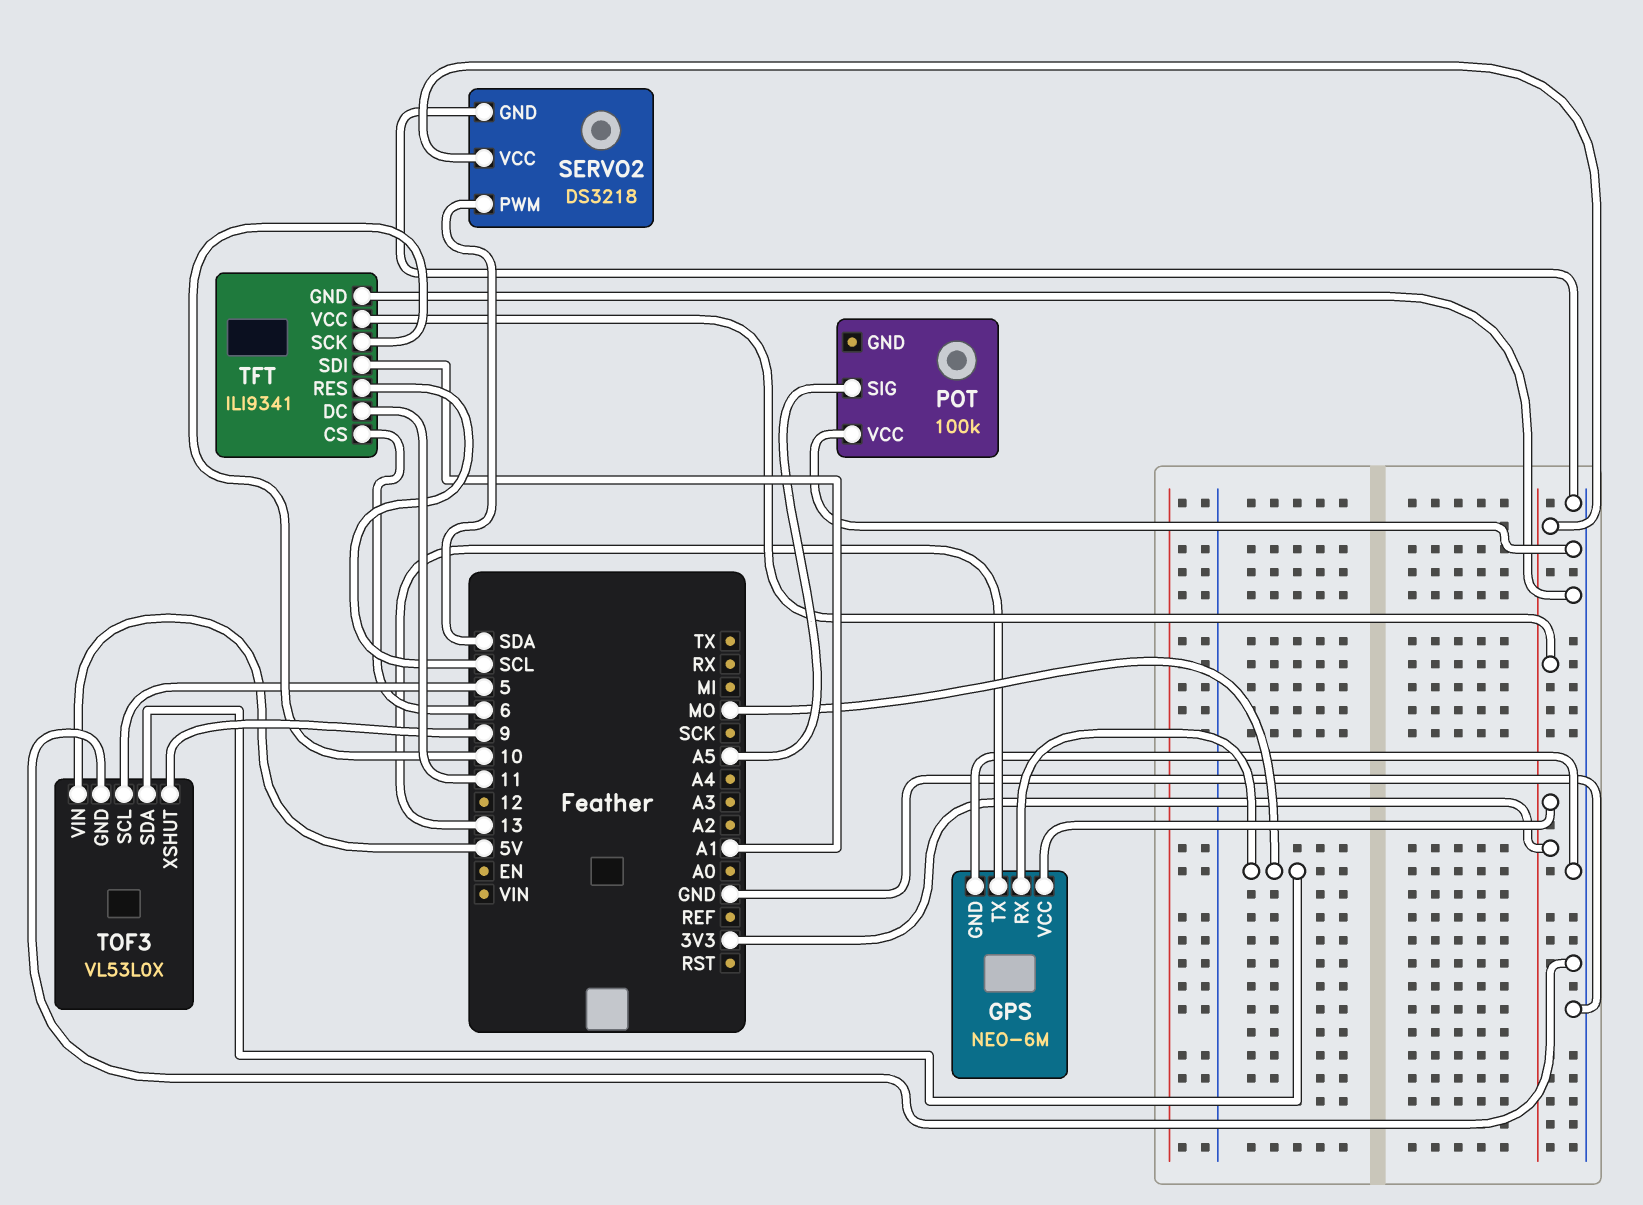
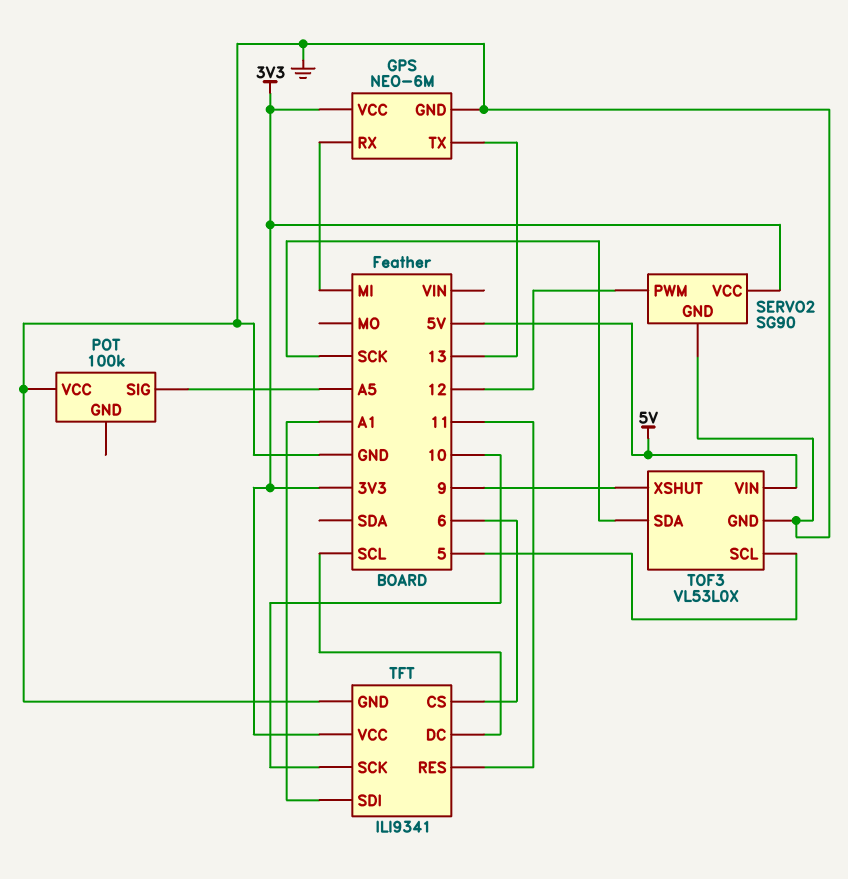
GPS pin RX: MO -> MI
SERVO2: DS3218 -> SG90
SERVO2 pin PWM: SDA -> 12
TFT pin DC: 11 -> SCL
TFT pin RES: SCL -> 11
TOF3 pin SDA: MO -> SCK

